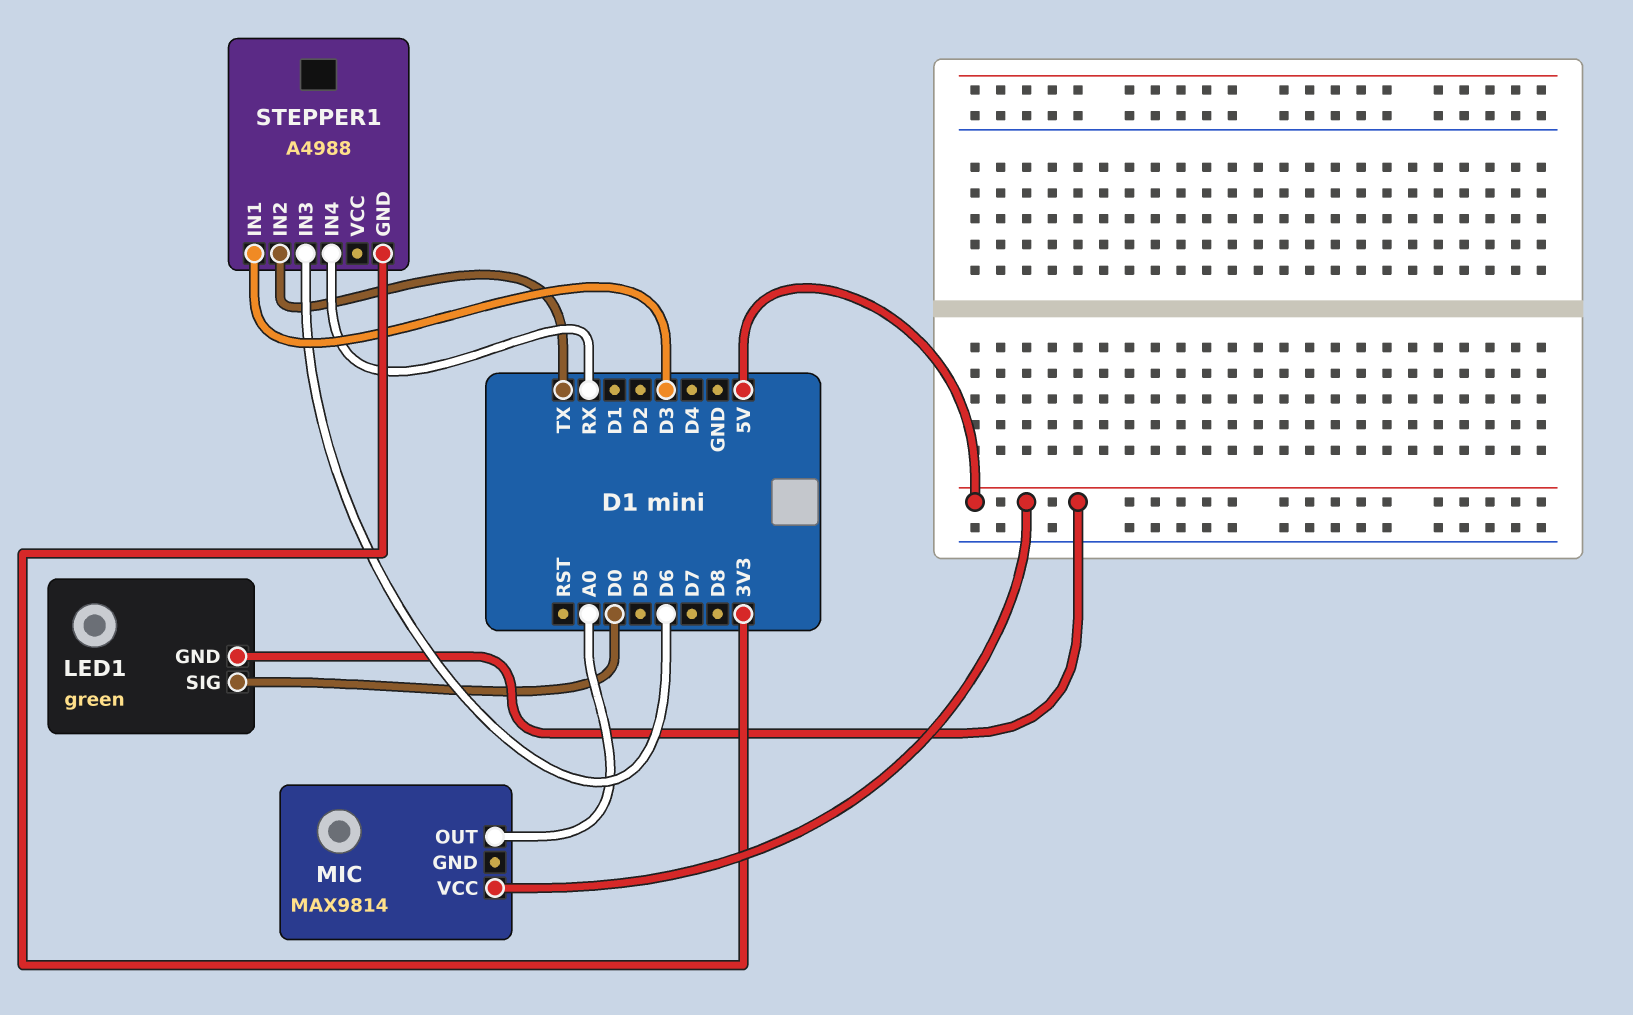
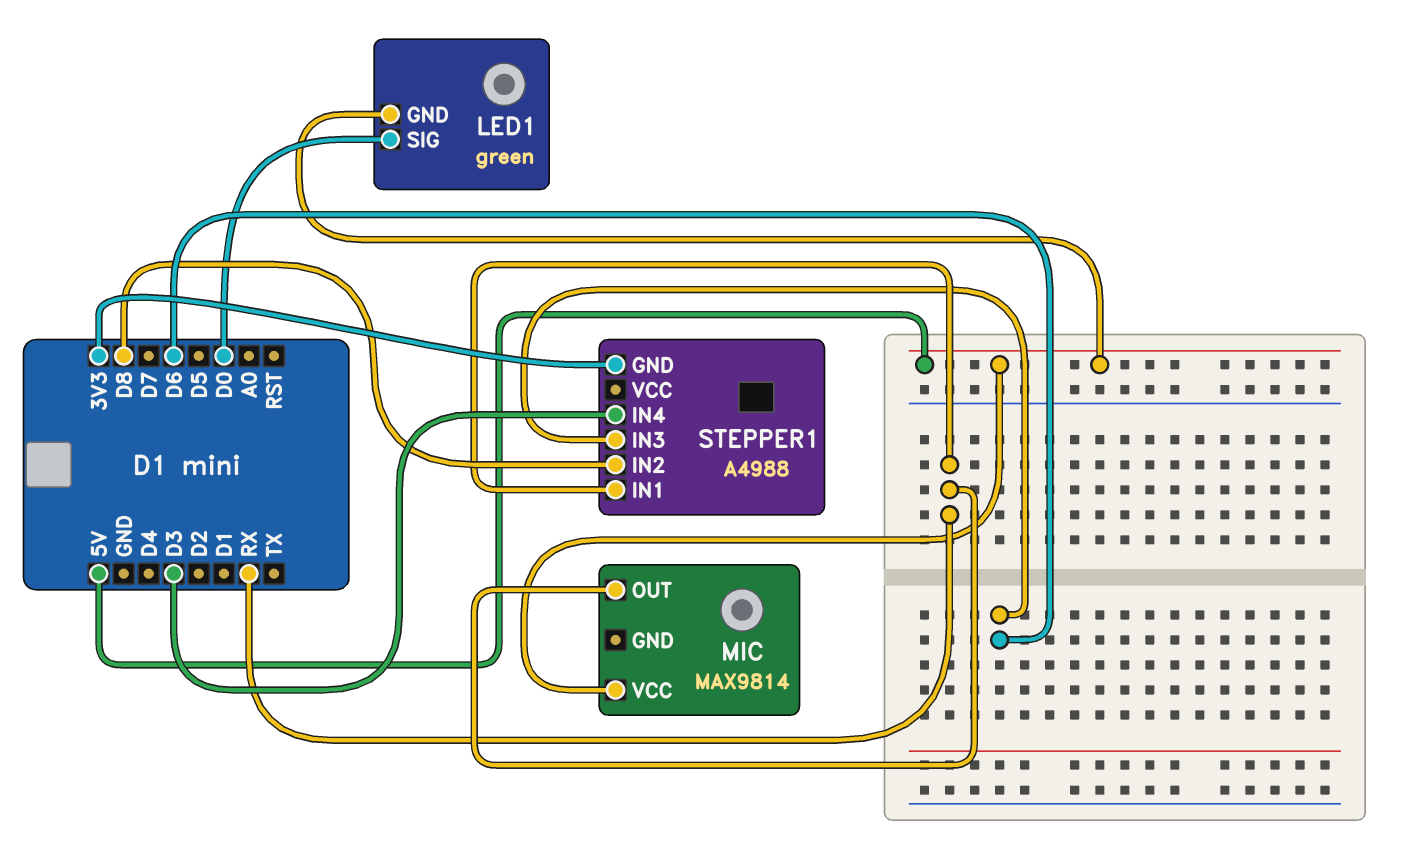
MIC pin OUT: A0 -> RX
STEPPER1 pin IN1: D3 -> RX
STEPPER1 pin IN2: TX -> D8
STEPPER1 pin IN4: RX -> D3

